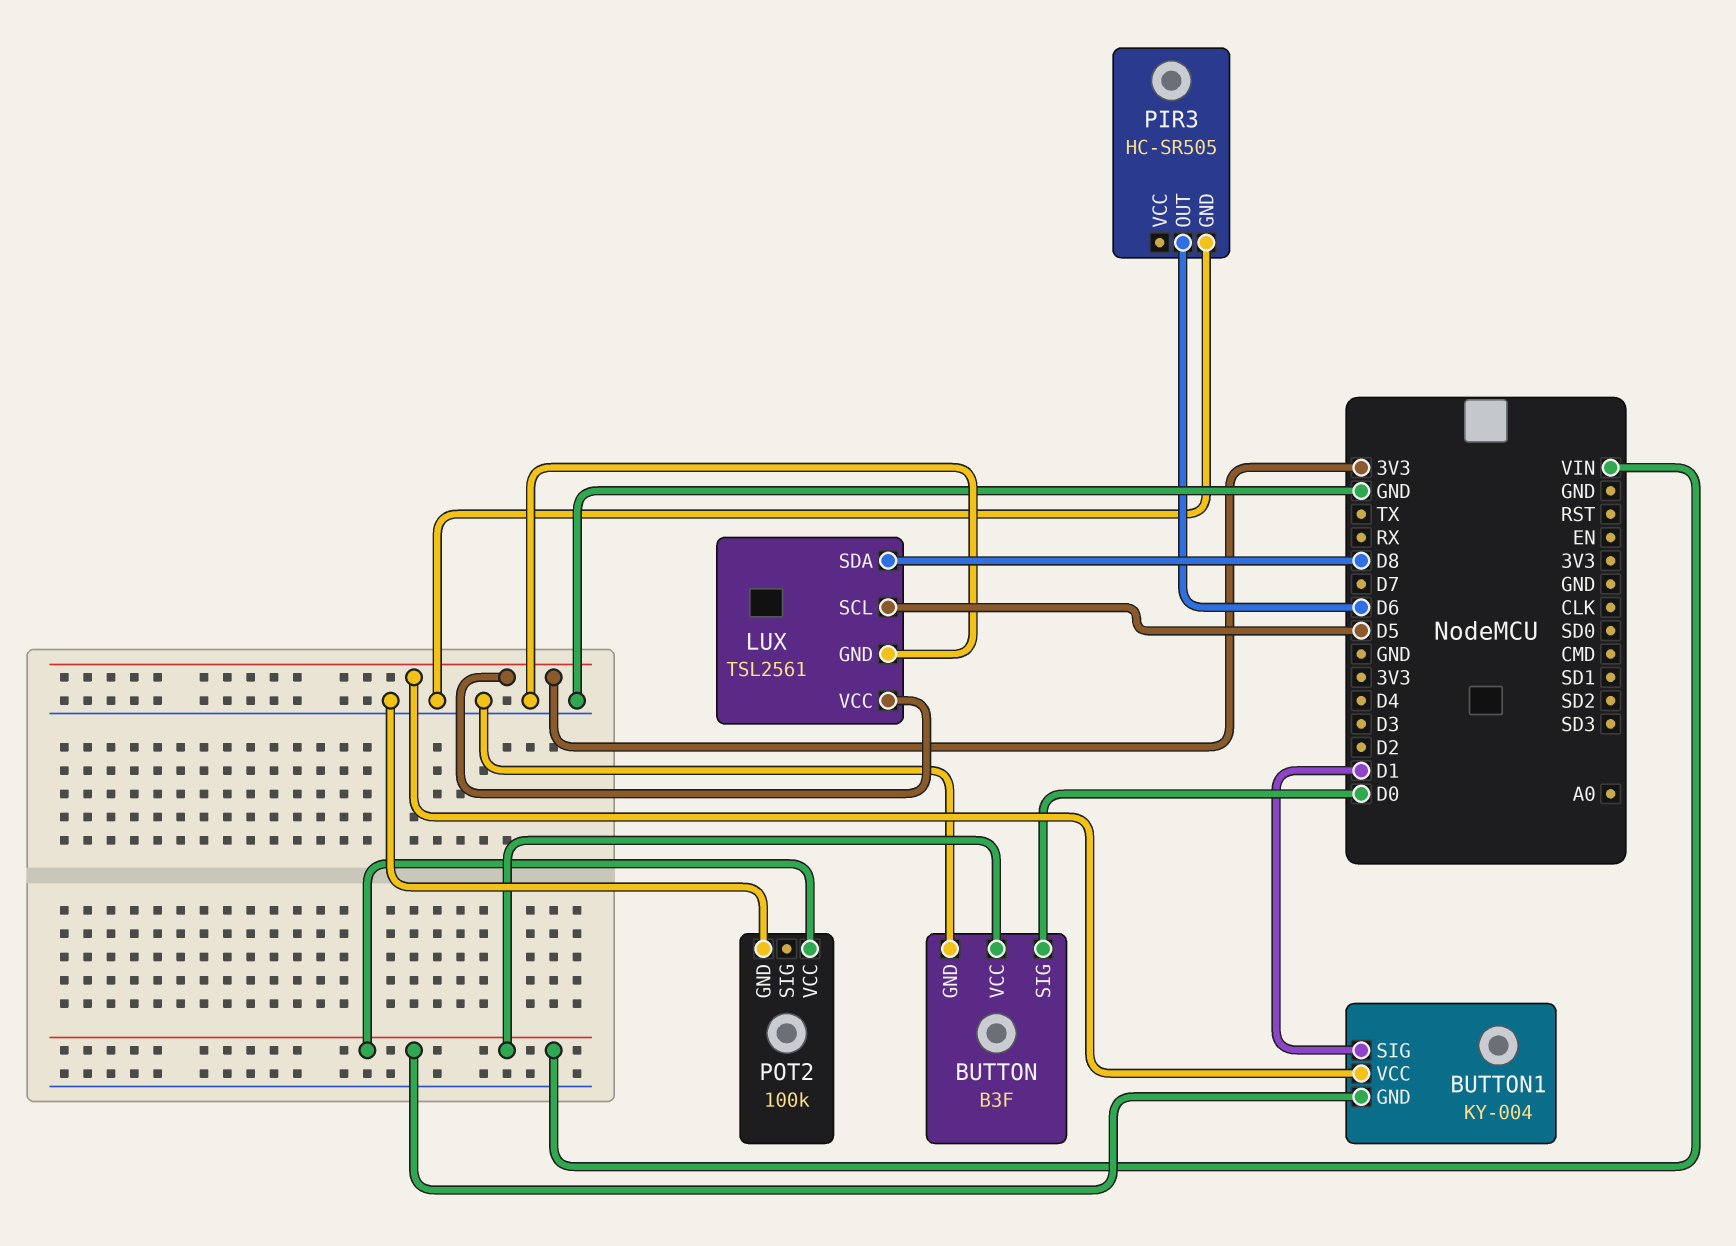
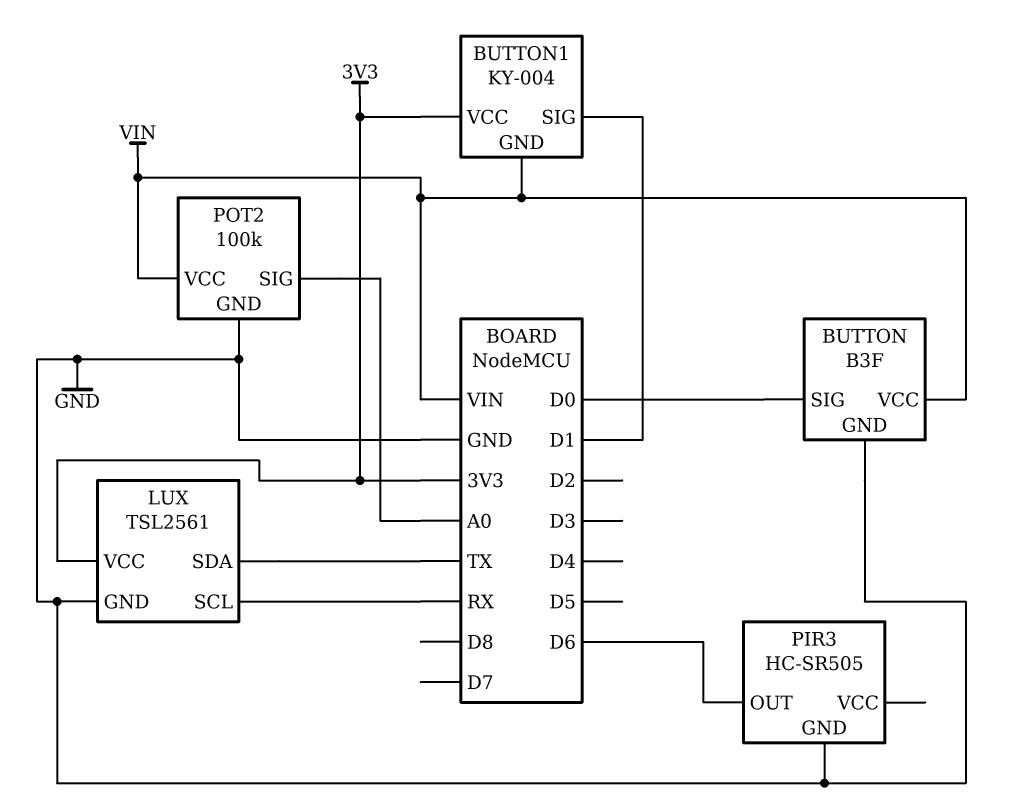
LUX pin SCL: D5 -> RX
LUX pin SDA: D8 -> TX
POT2 pin SIG: none -> A0

